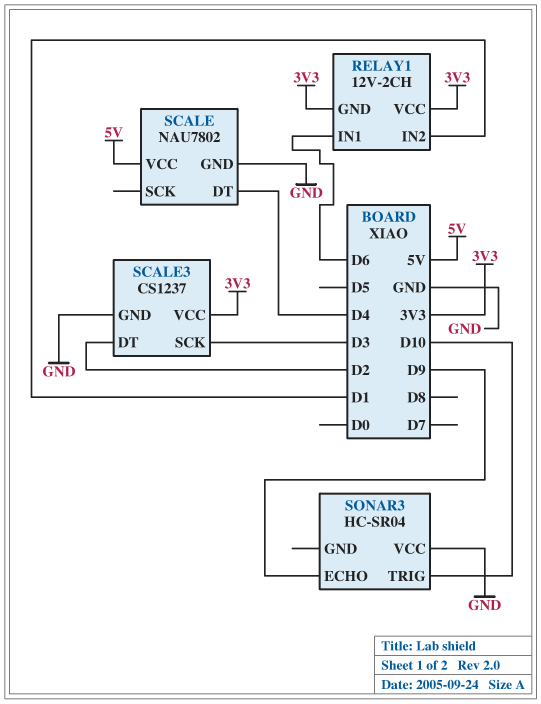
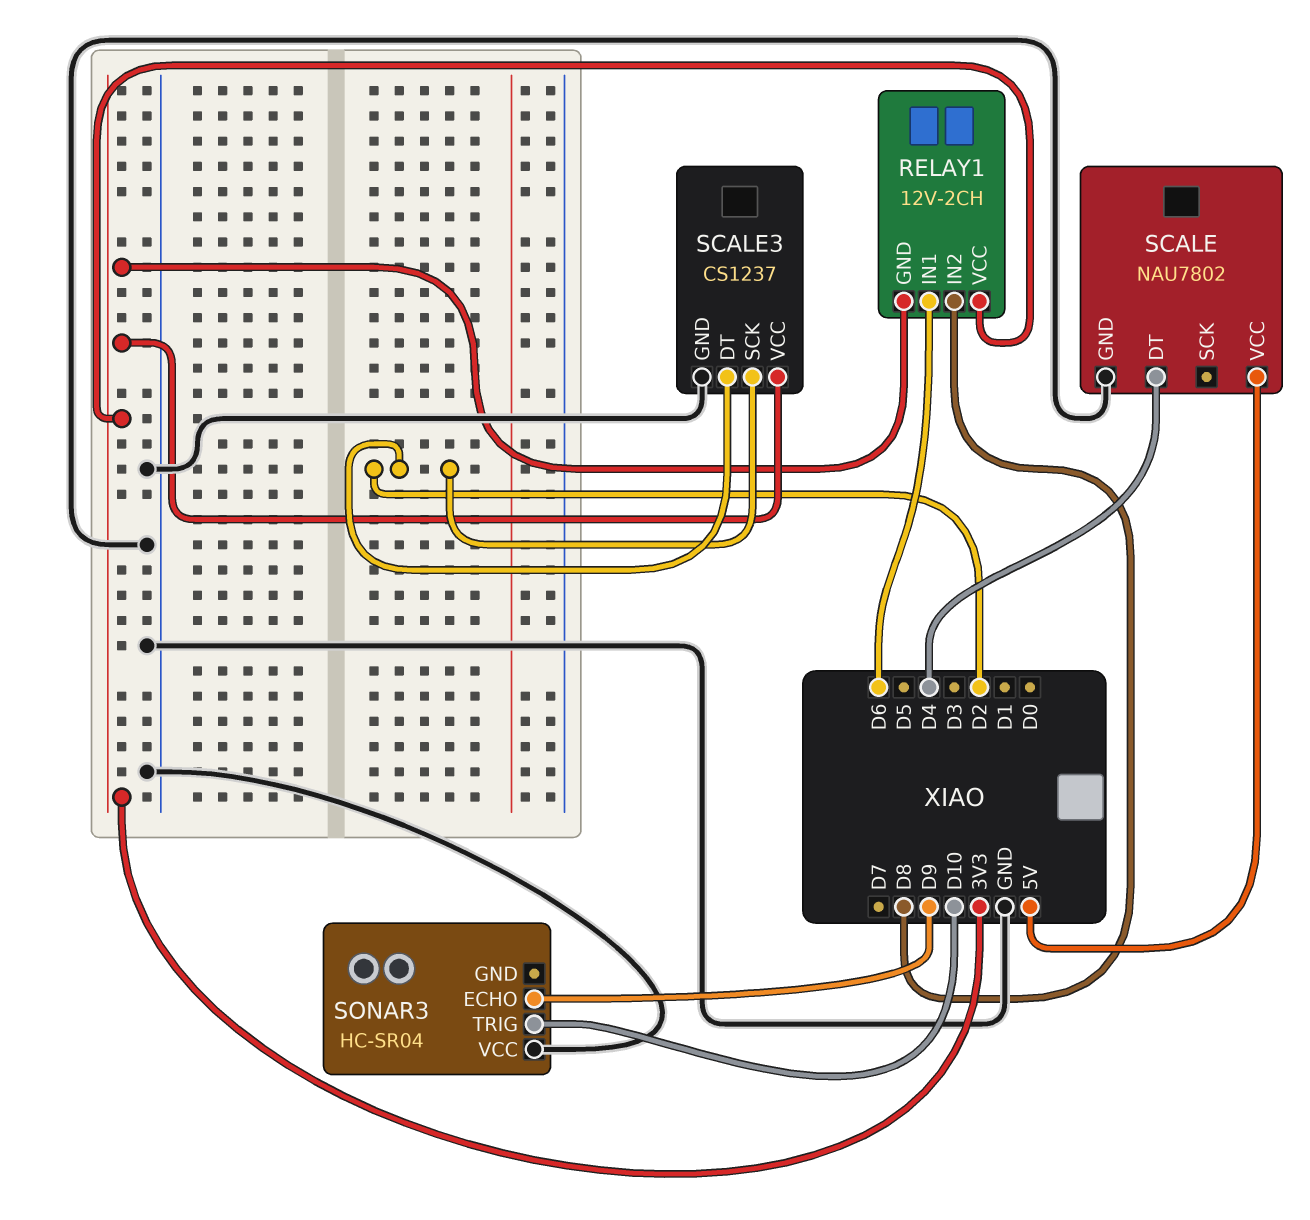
RELAY1 pin IN2: D1 -> D8
SCALE3 pin SCK: D3 -> D2

